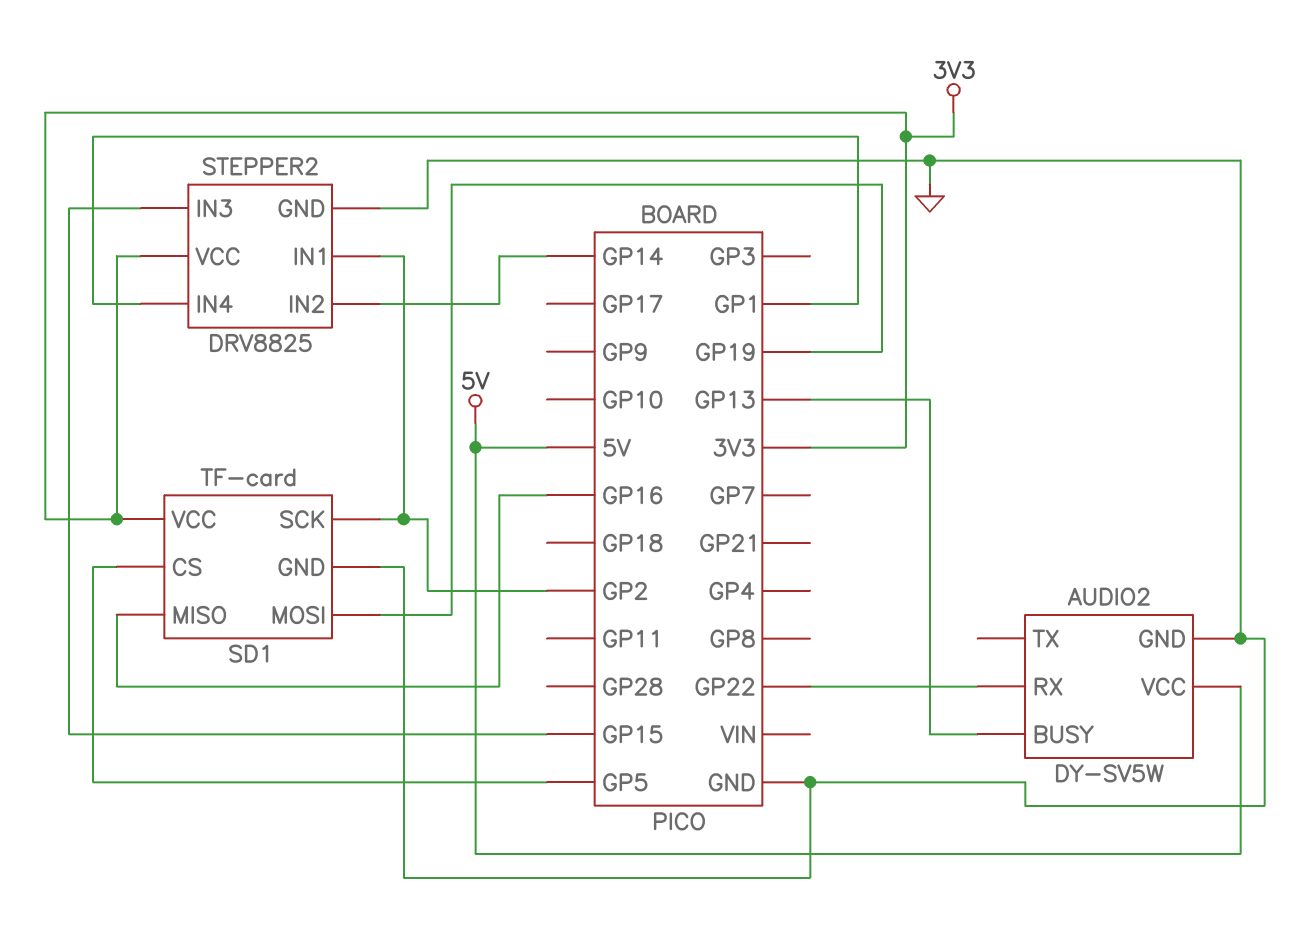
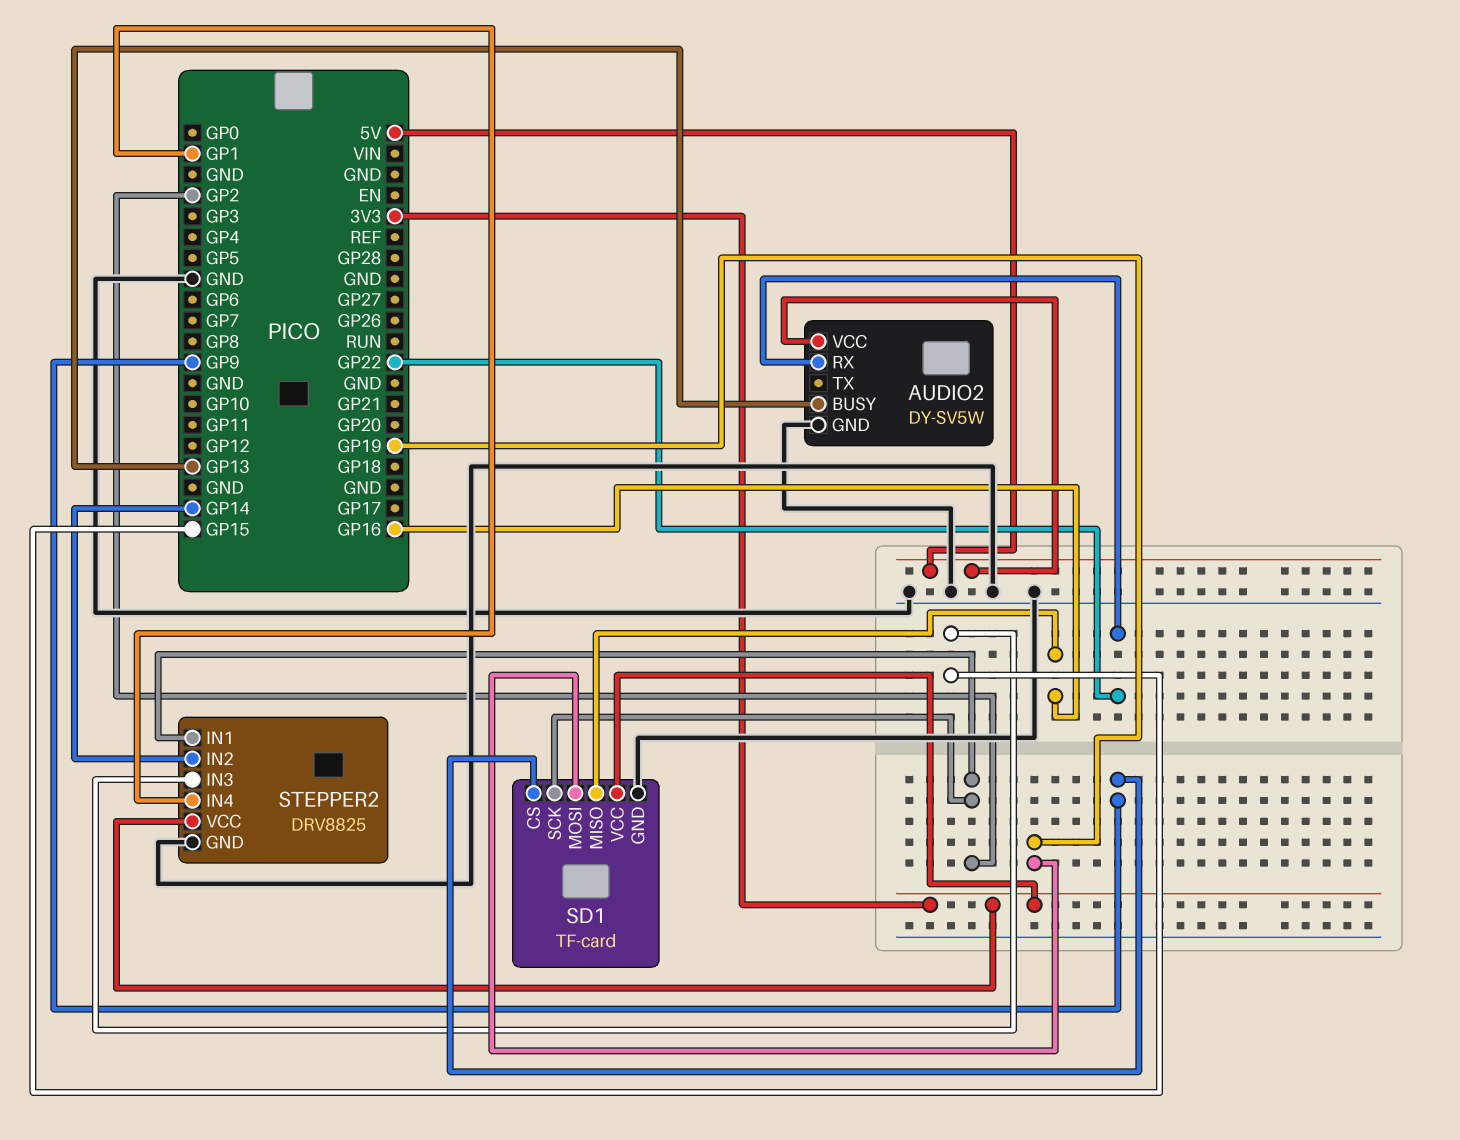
SD1 pin CS: GP5 -> GP9

